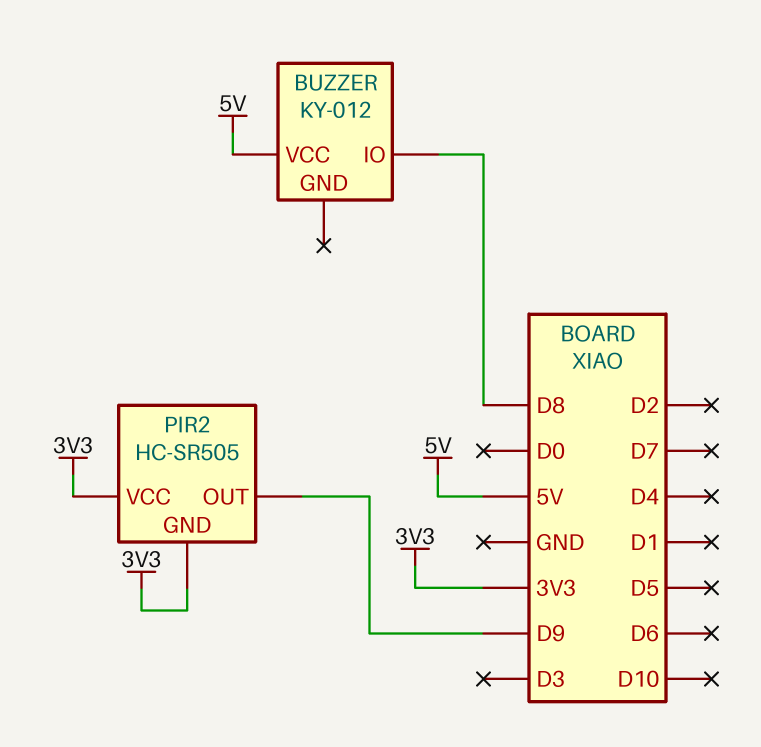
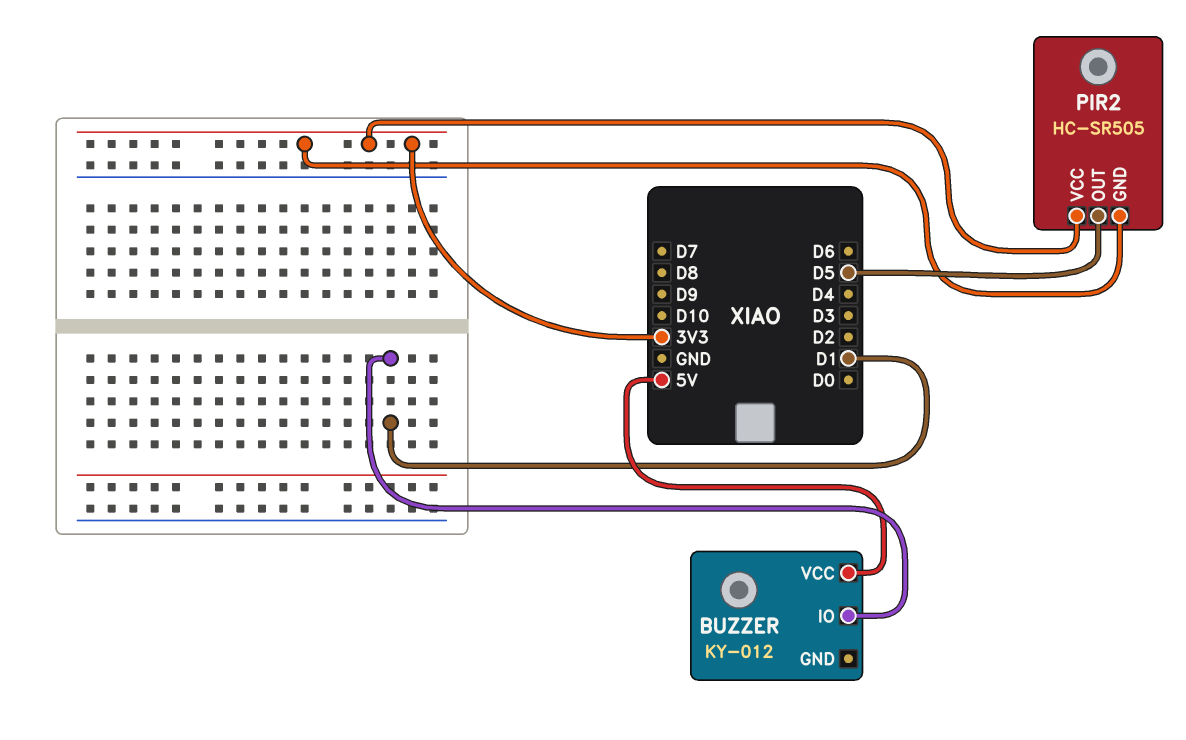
BUZZER pin IO: D8 -> D1
PIR2 pin OUT: D9 -> D5

